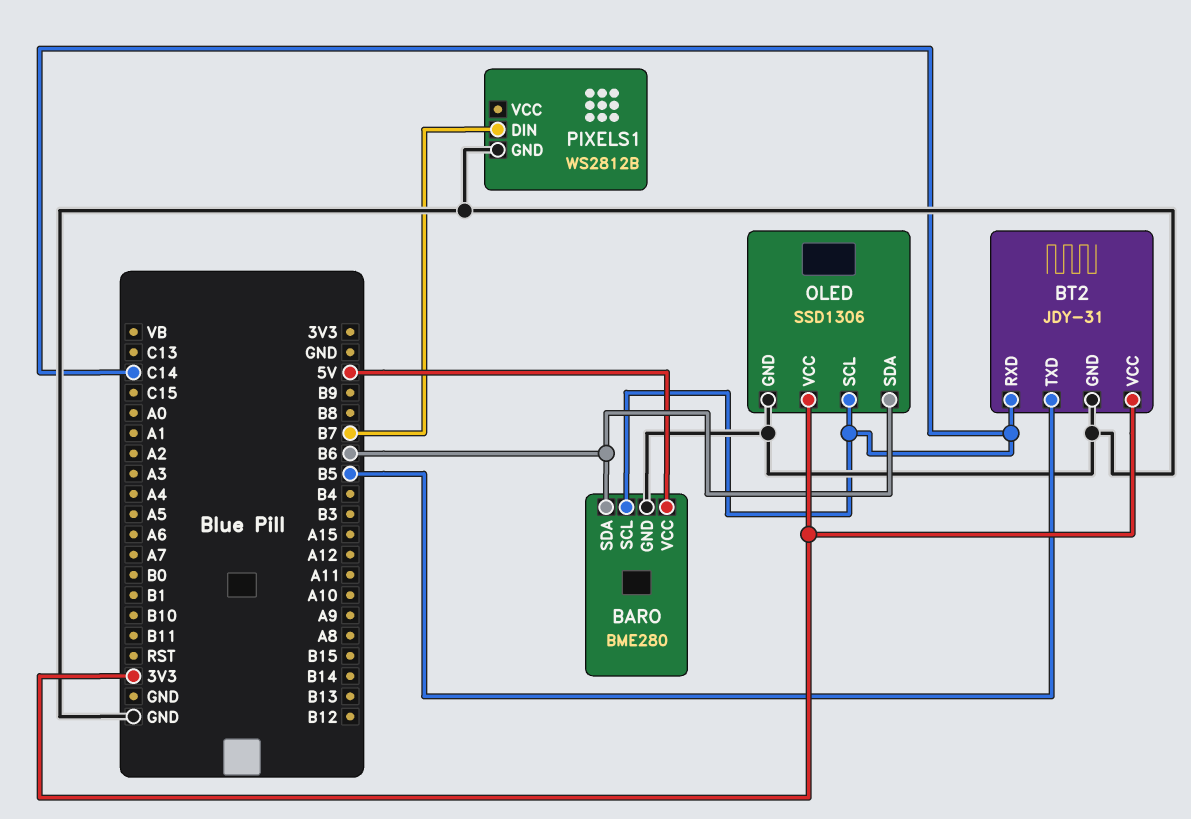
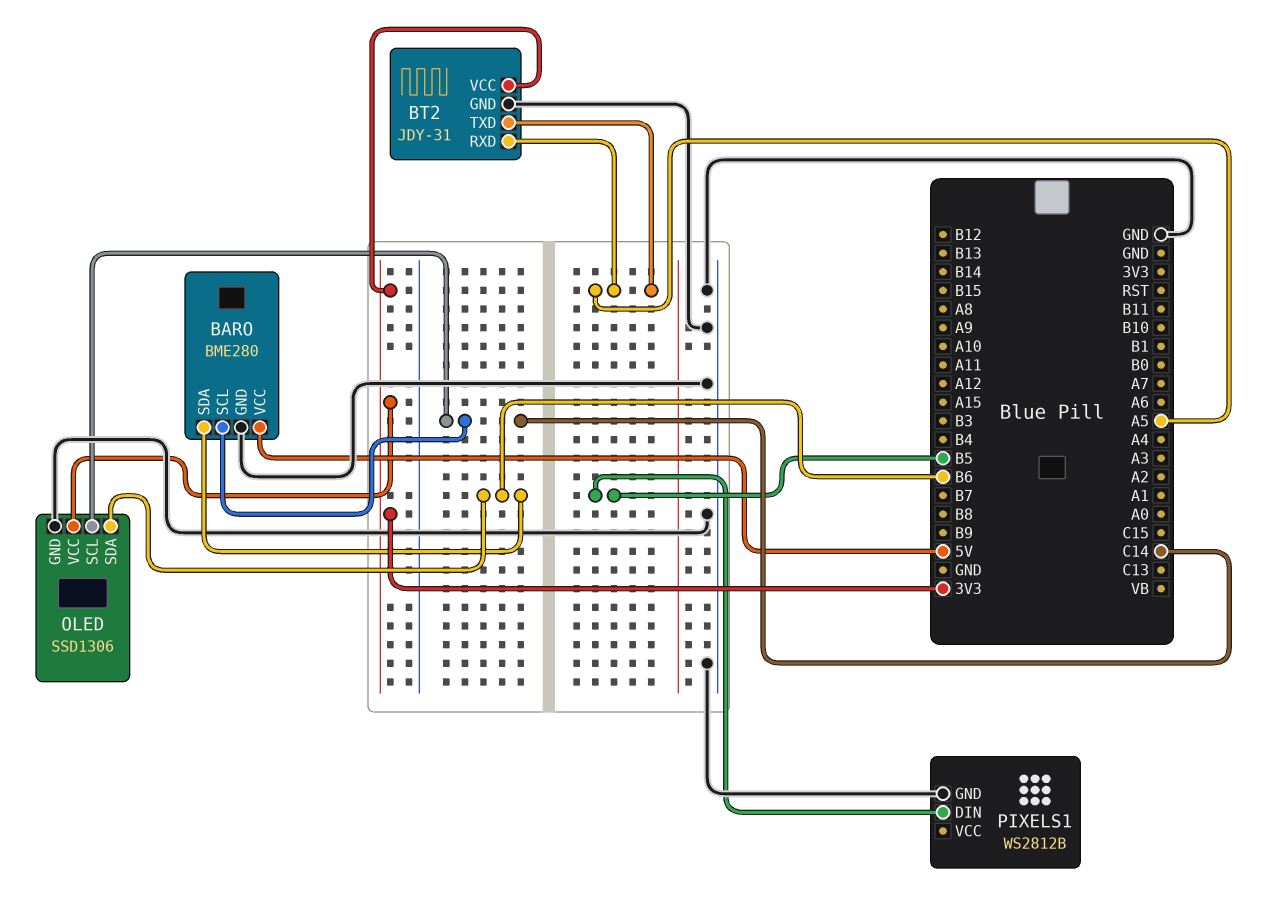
BT2 pin RXD: C14 -> A5
BT2 pin TXD: B5 -> A5
PIXELS1 pin DIN: B7 -> B5

